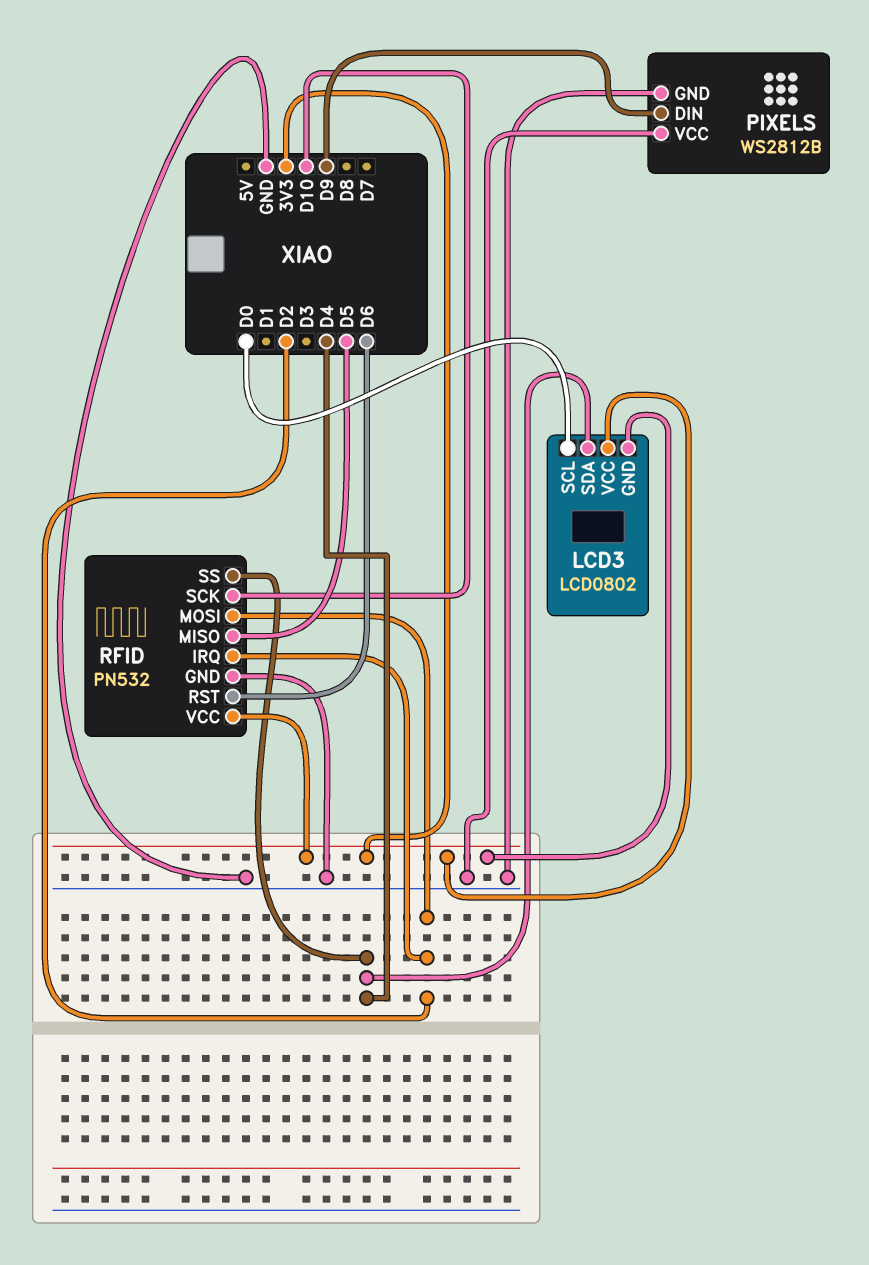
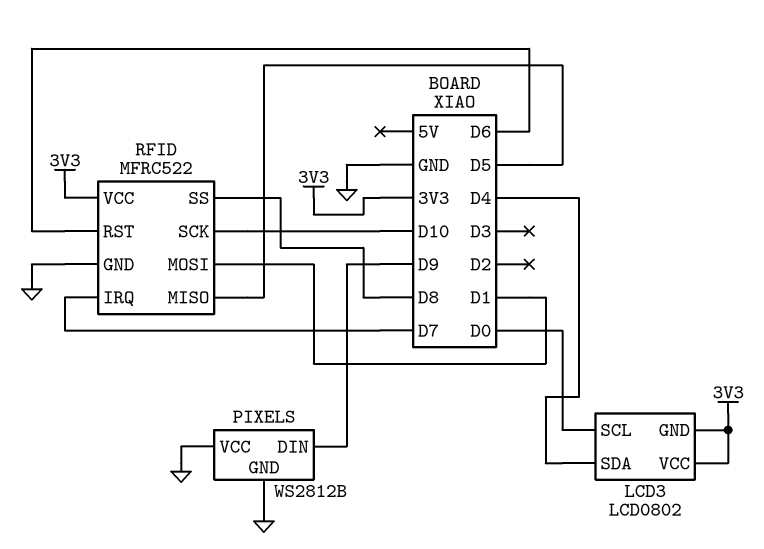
RFID: PN532 -> MFRC522
RFID pin IRQ: D2 -> D7
RFID pin MOSI: D2 -> D1
RFID pin SS: D4 -> D8

